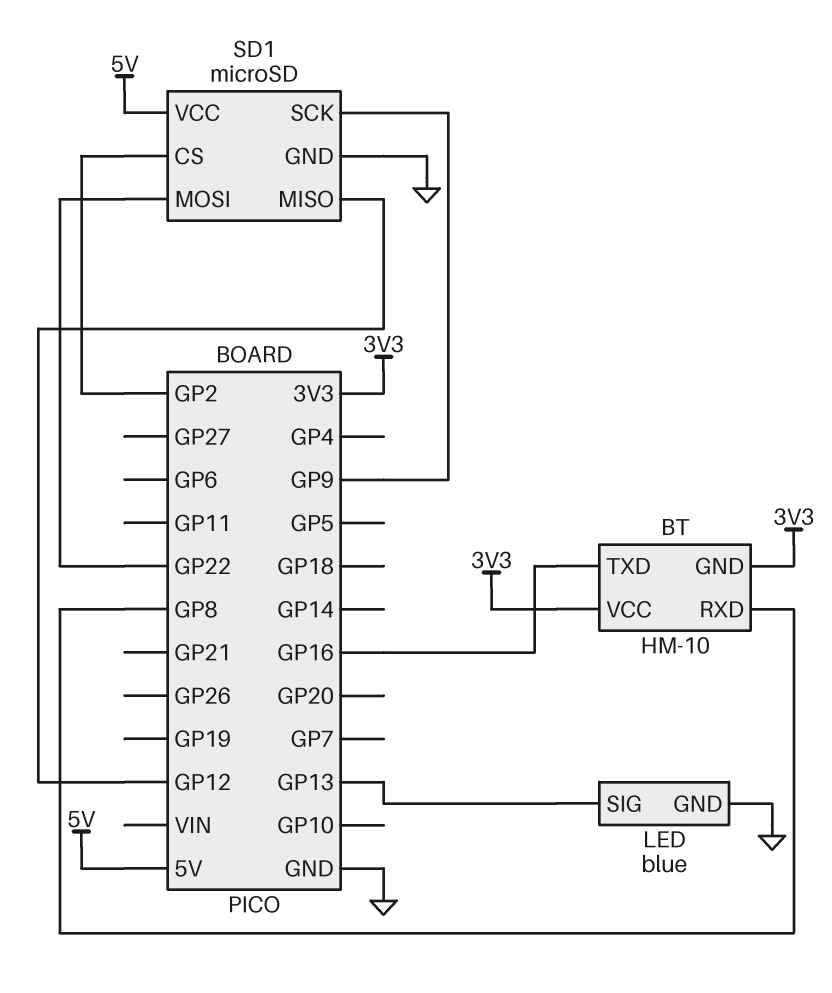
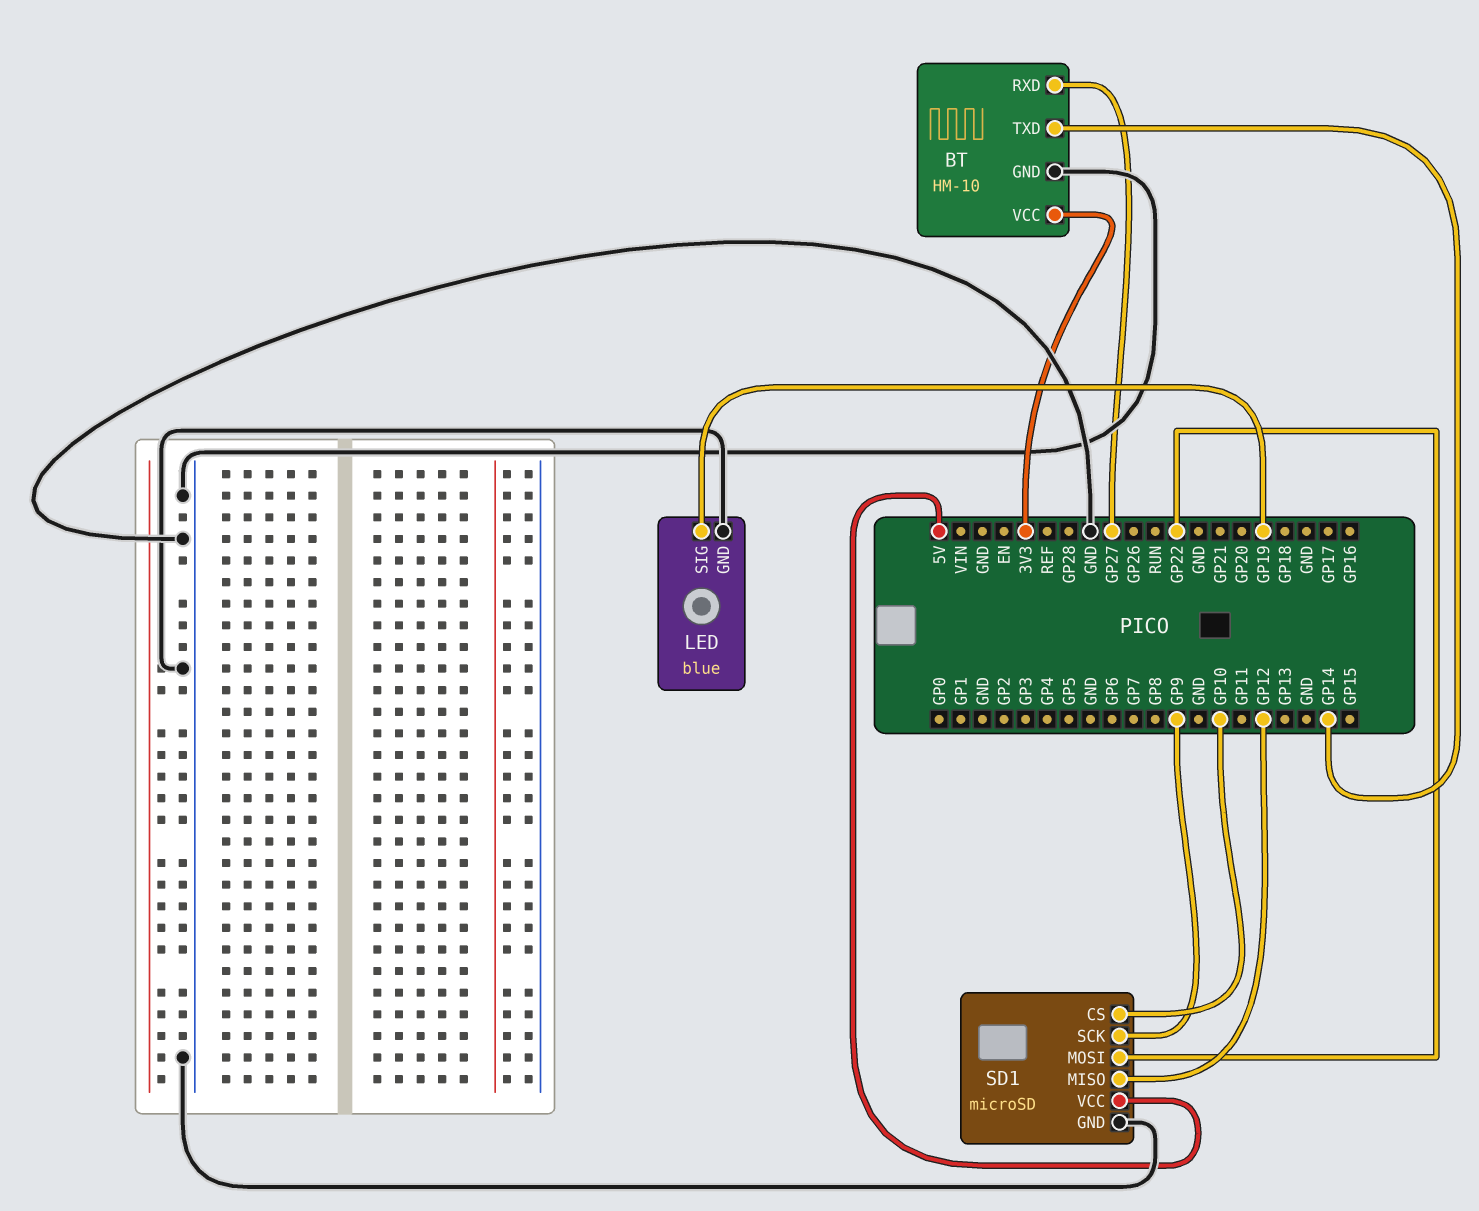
BT pin GND: 3V3 -> GND
BT pin RXD: GP8 -> GP27
BT pin TXD: GP16 -> GP14
LED pin SIG: GP13 -> GP19
SD1 pin CS: GP2 -> GP10

